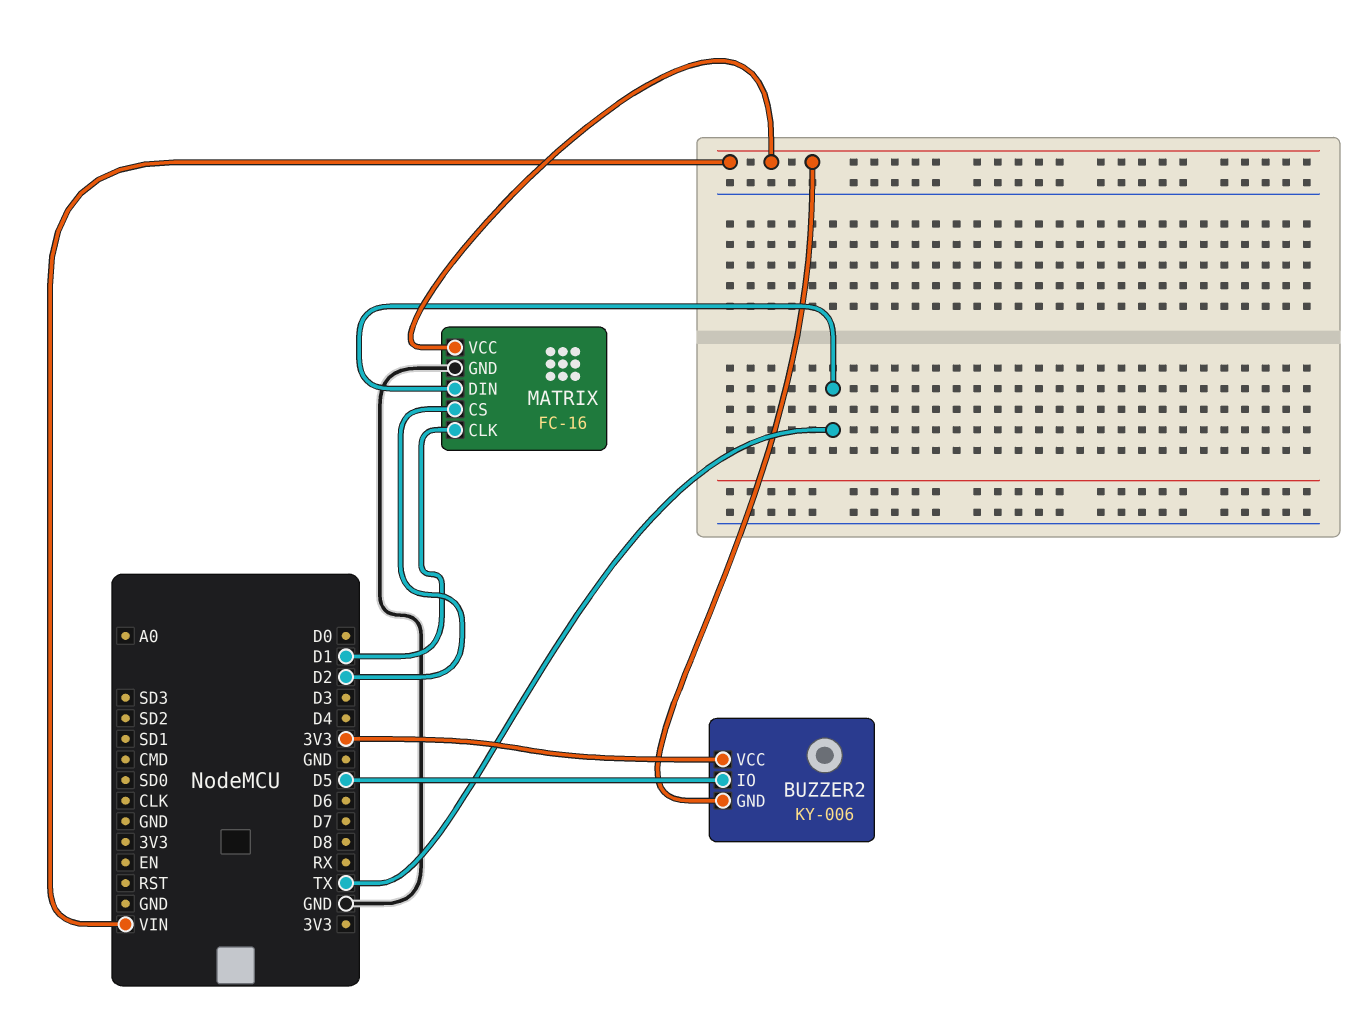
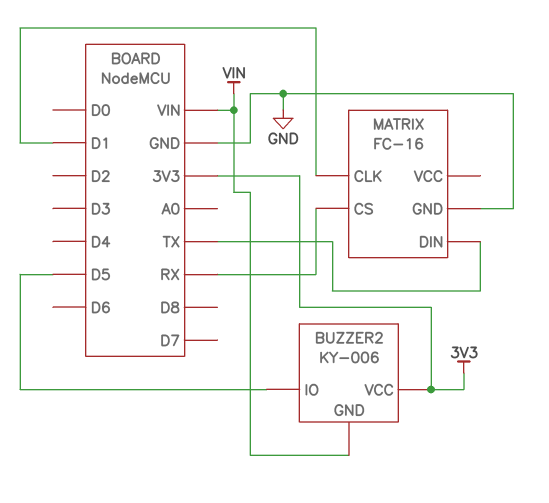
MATRIX pin CS: D2 -> RX
MATRIX pin VCC: VIN -> none

